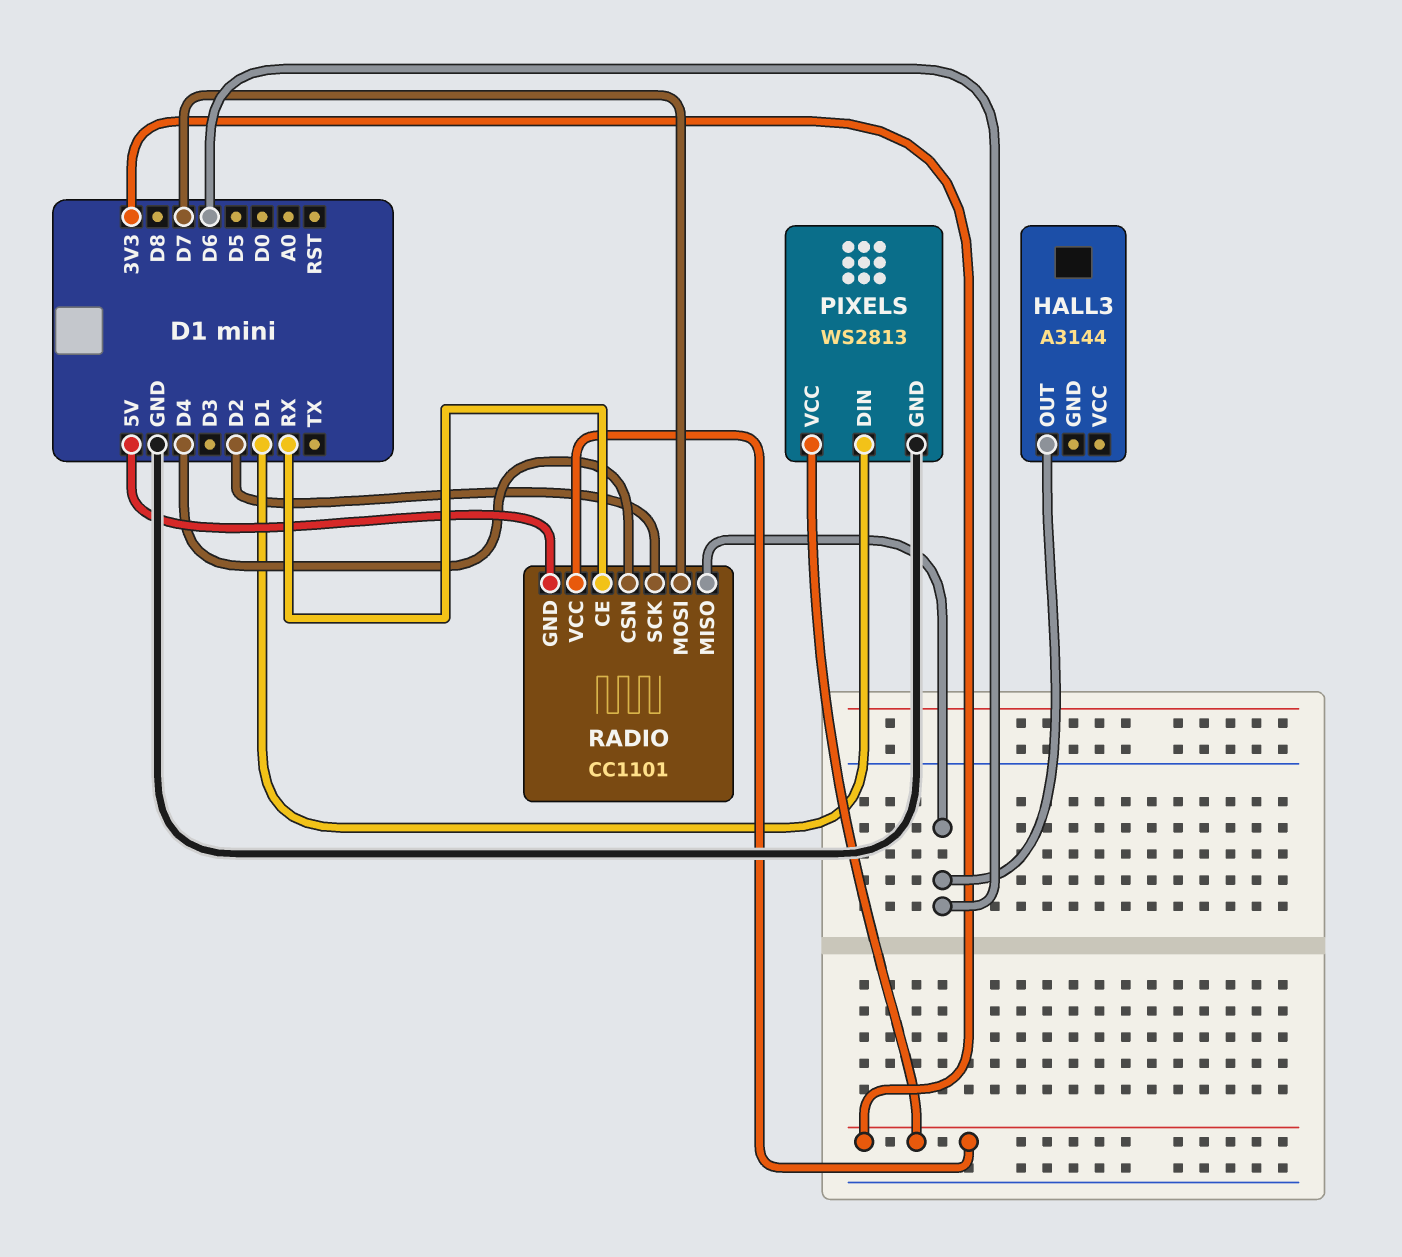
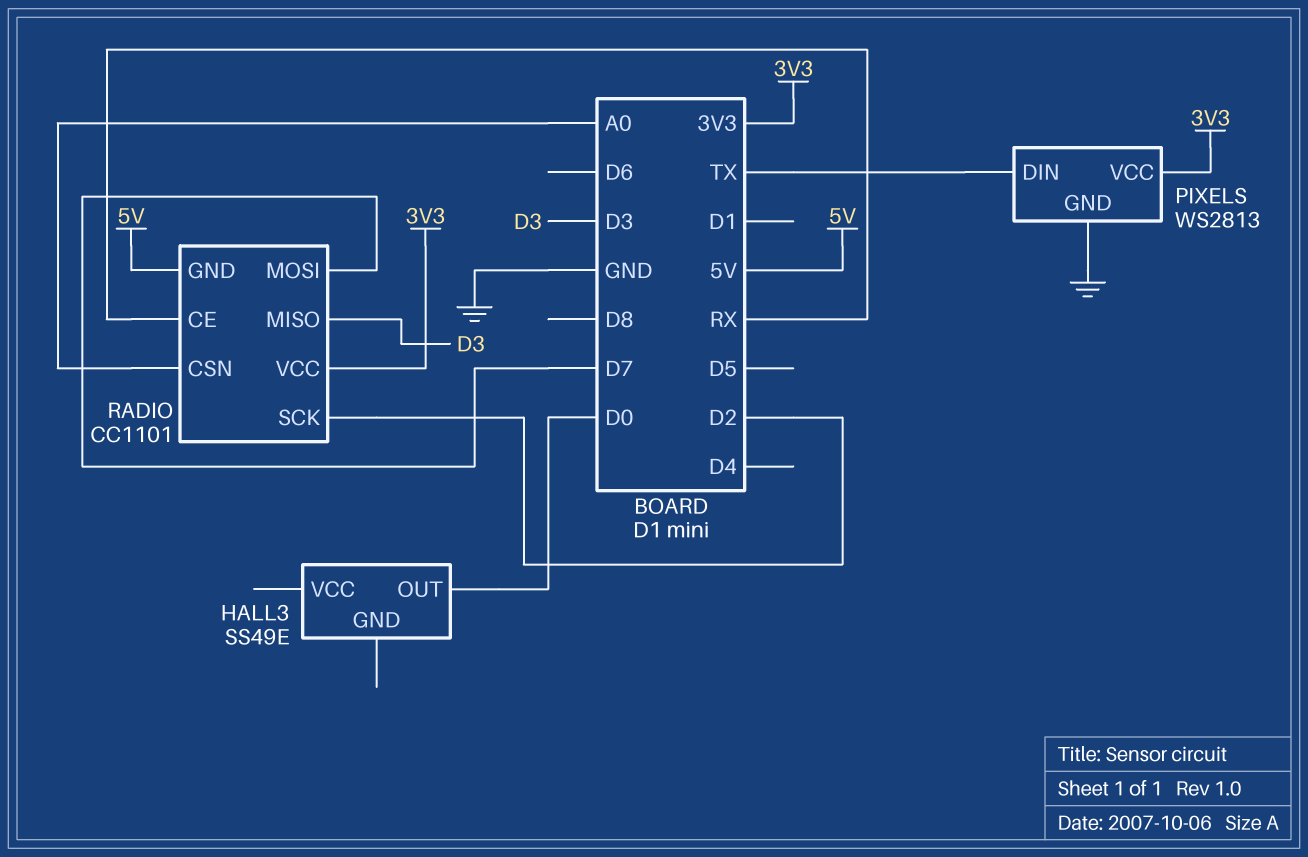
HALL3: A3144 -> SS49E
HALL3 pin OUT: D6 -> D0
PIXELS pin DIN: D1 -> TX
RADIO pin CSN: D4 -> A0
RADIO pin MISO: D6 -> D3

